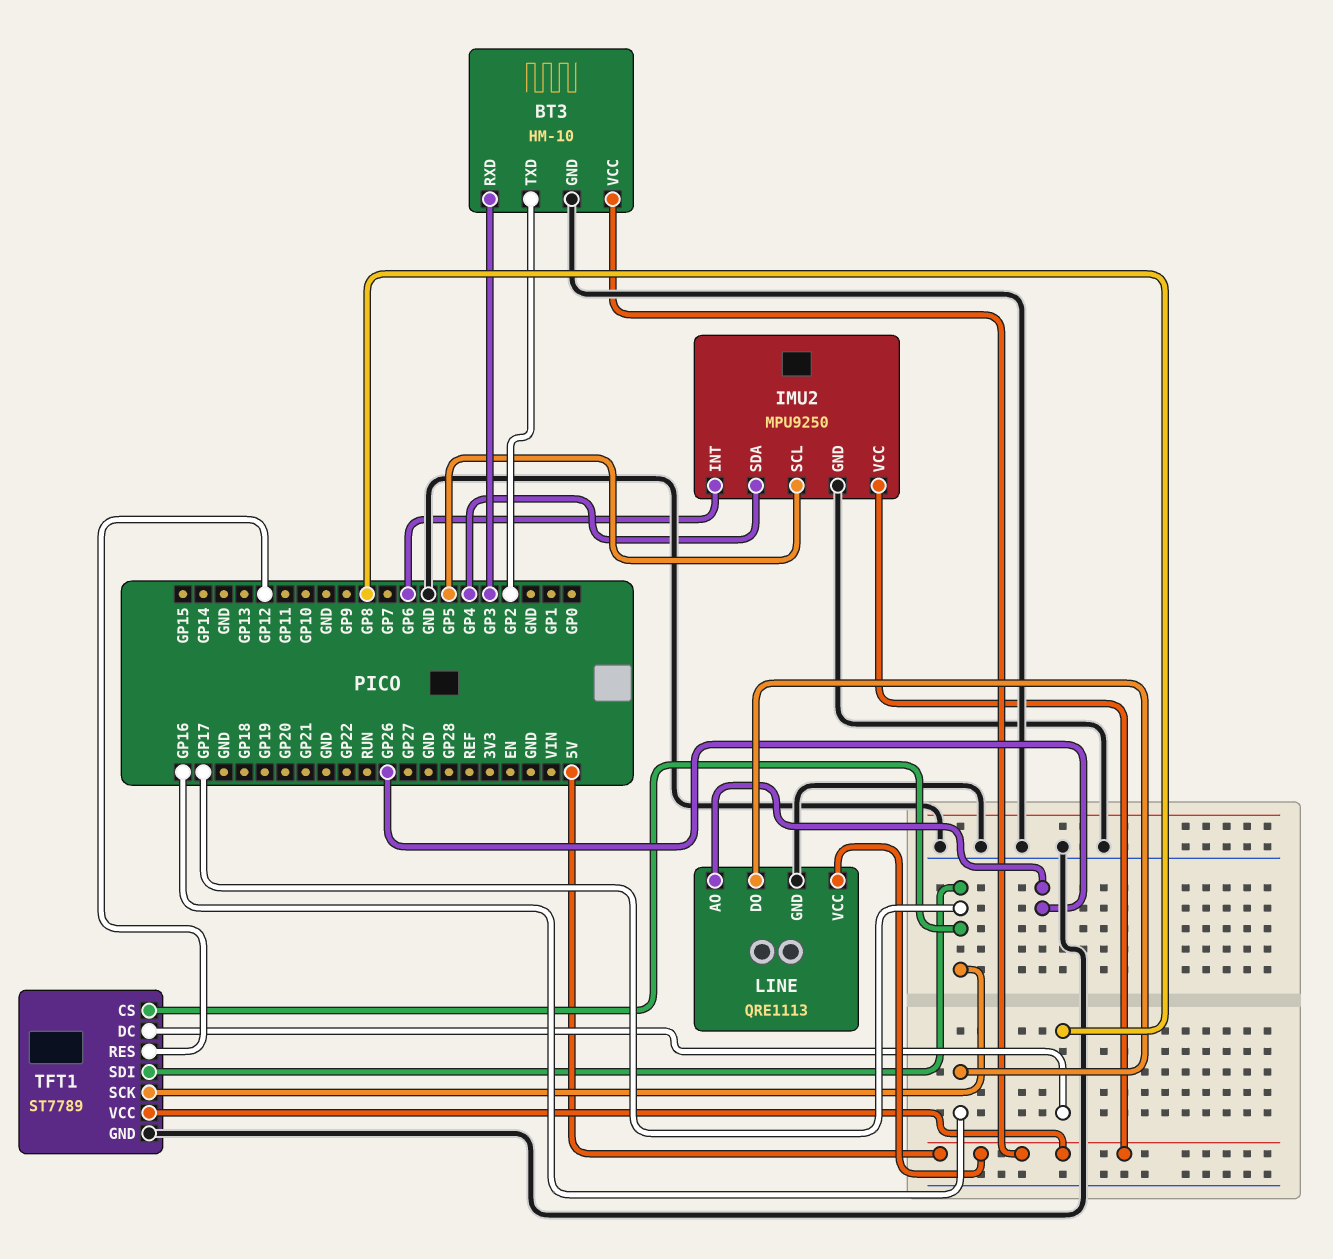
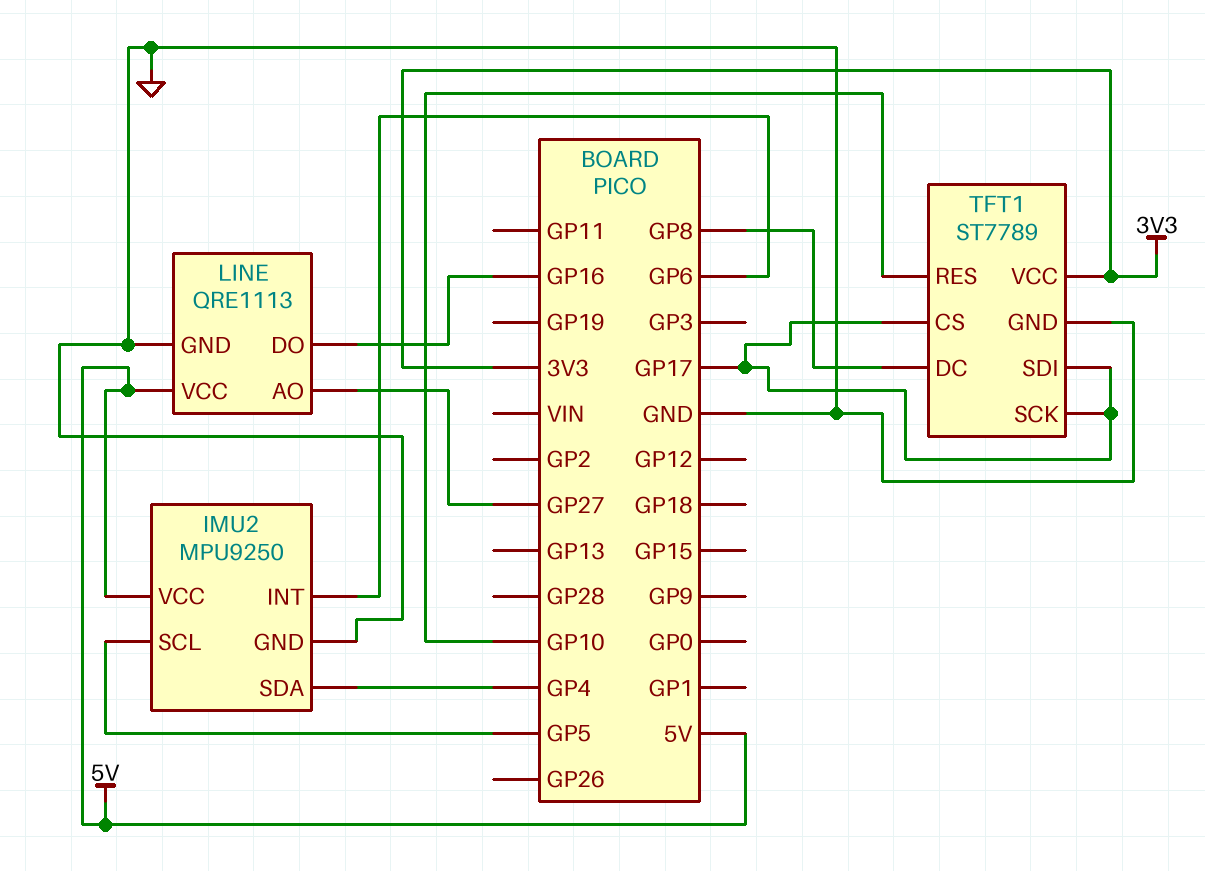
BT3: HM-10 -> none
BT3 pin GND: GND -> none
BT3 pin RXD: GP3 -> none
BT3 pin TXD: GP2 -> none
BT3 pin VCC: 5V -> none
LINE pin AO: GP26 -> GP27
TFT1 pin RES: GP12 -> GP10
TFT1 pin VCC: 5V -> 3V3

